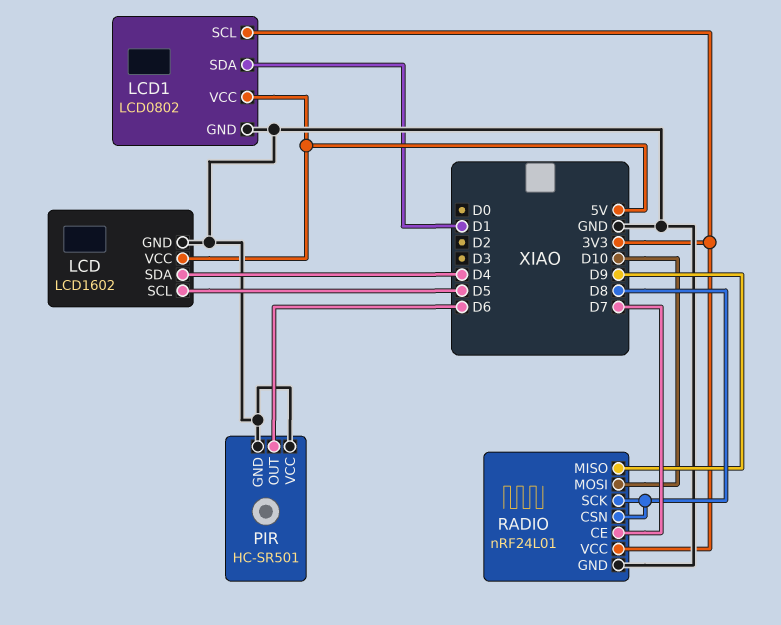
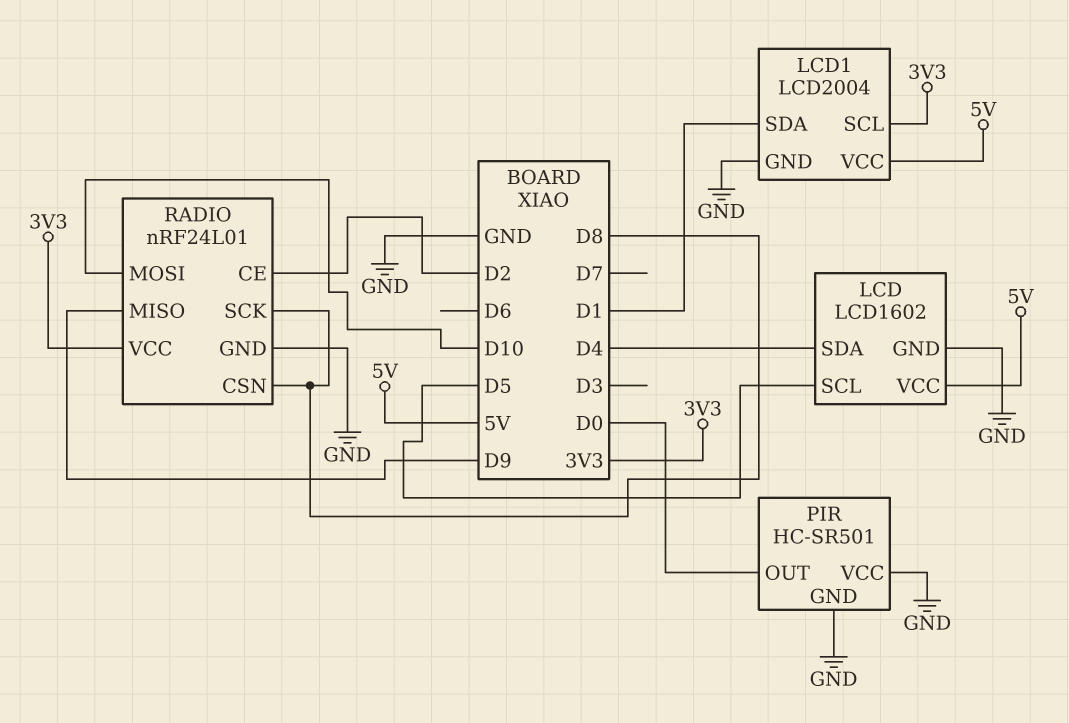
LCD1: LCD0802 -> LCD2004
PIR pin OUT: D6 -> D0
RADIO pin CE: D7 -> D2

